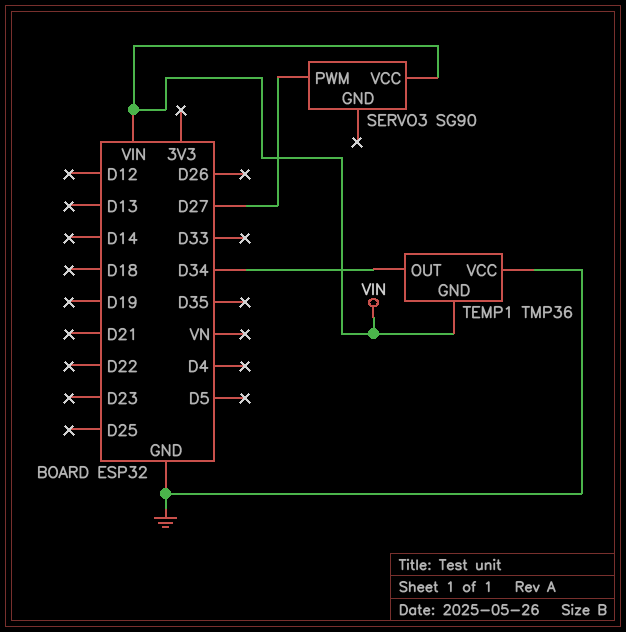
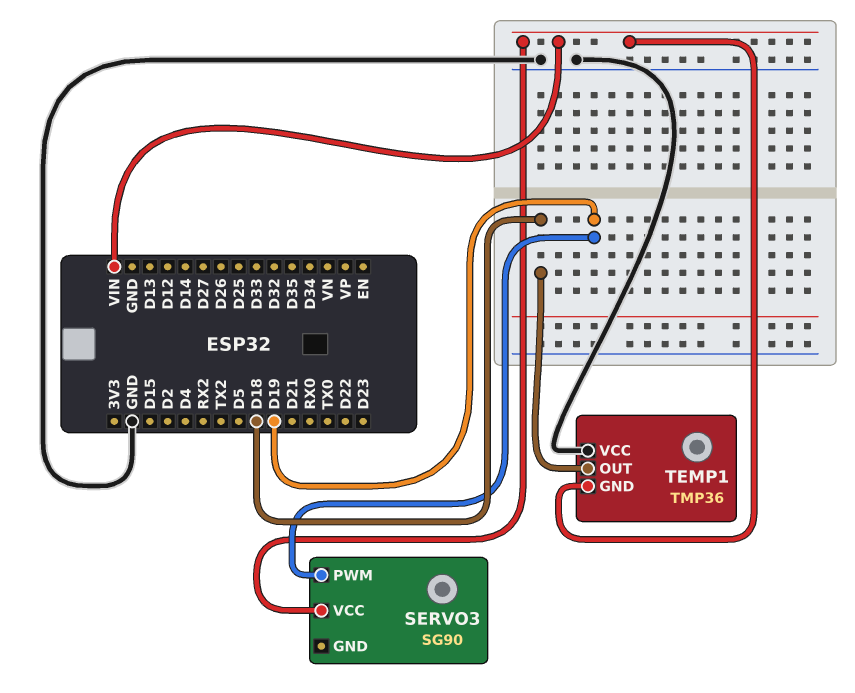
SERVO3 pin PWM: D27 -> D19
TEMP1 pin OUT: D34 -> D18

